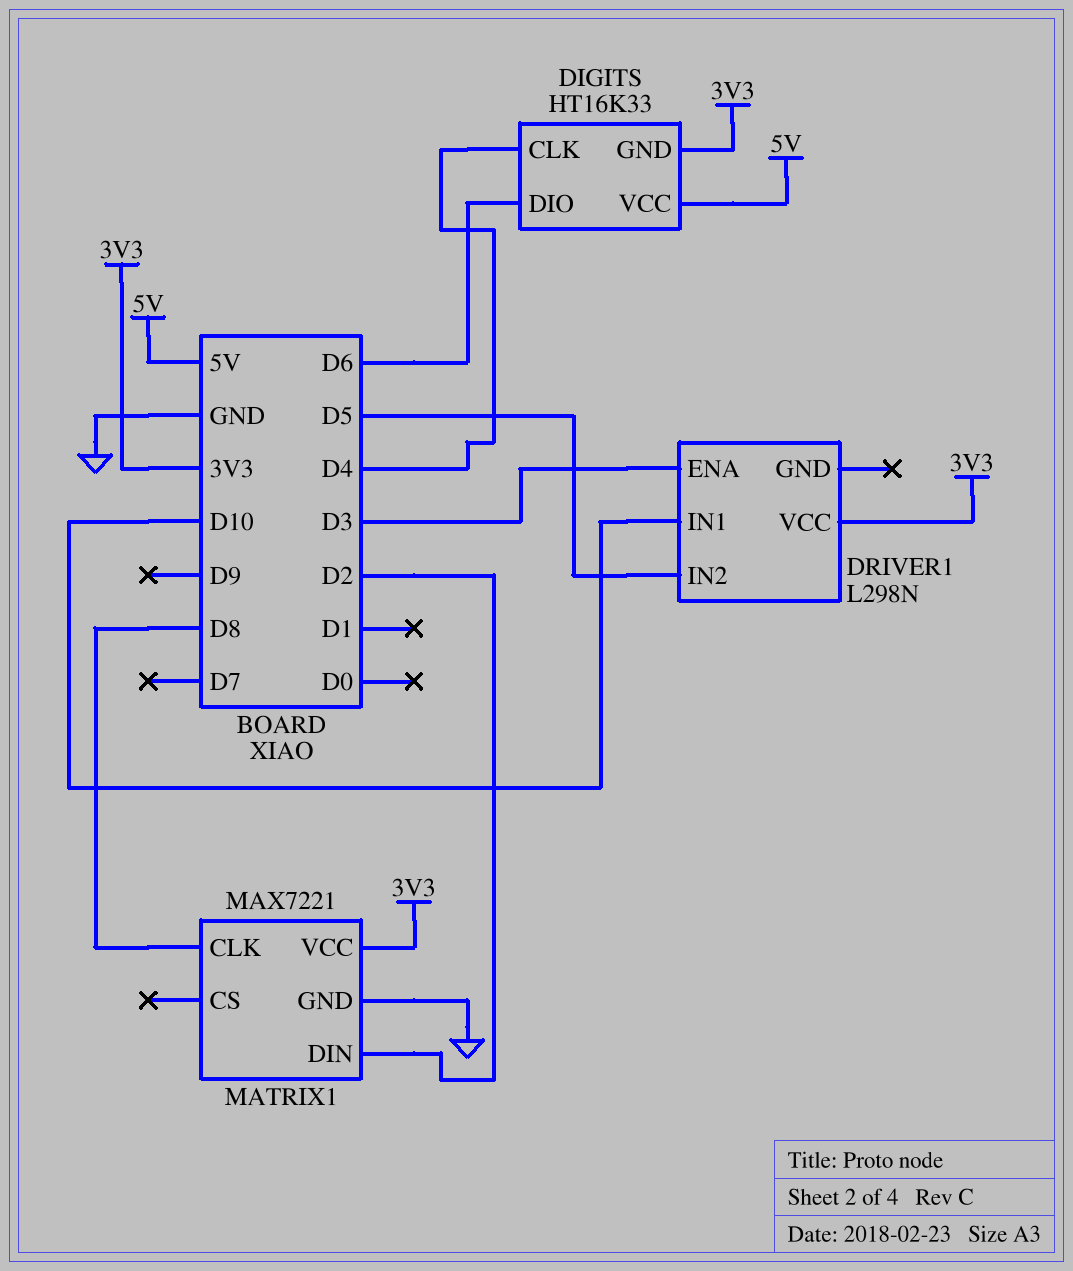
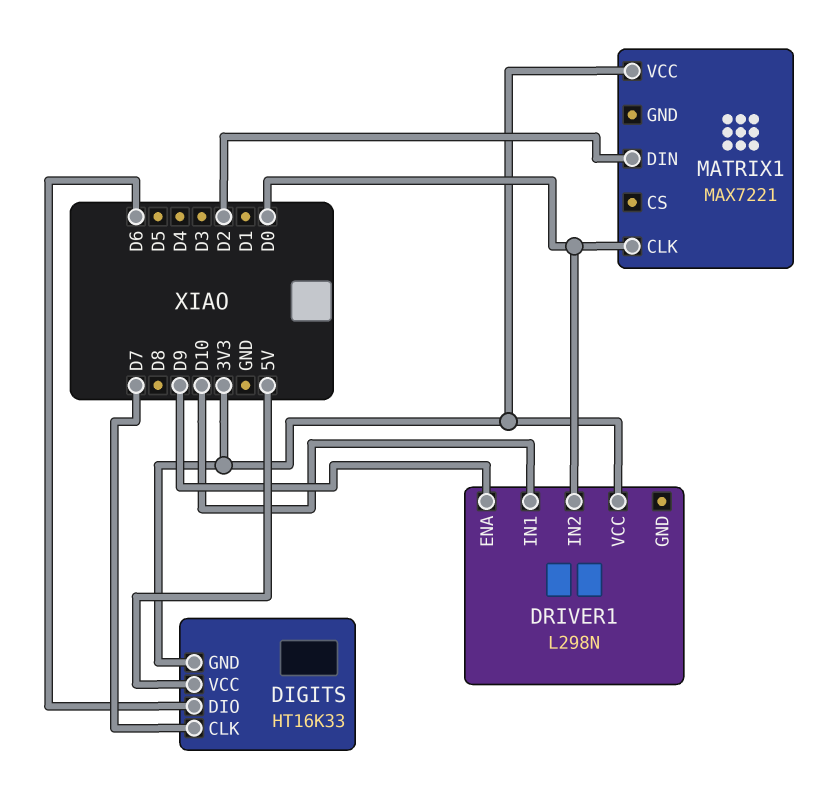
DIGITS pin CLK: D4 -> D7
DRIVER1 pin ENA: D3 -> D9
DRIVER1 pin IN2: D5 -> D0
MATRIX1 pin CLK: D8 -> D0
MATRIX1 pin GND: GND -> none

